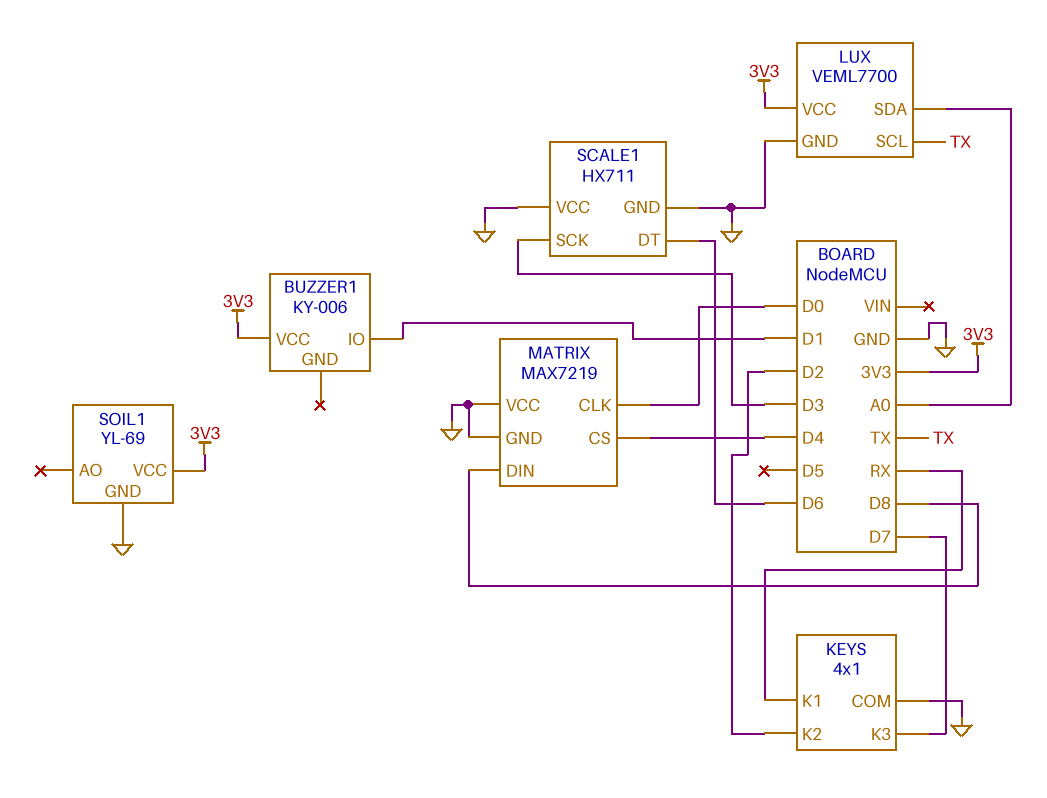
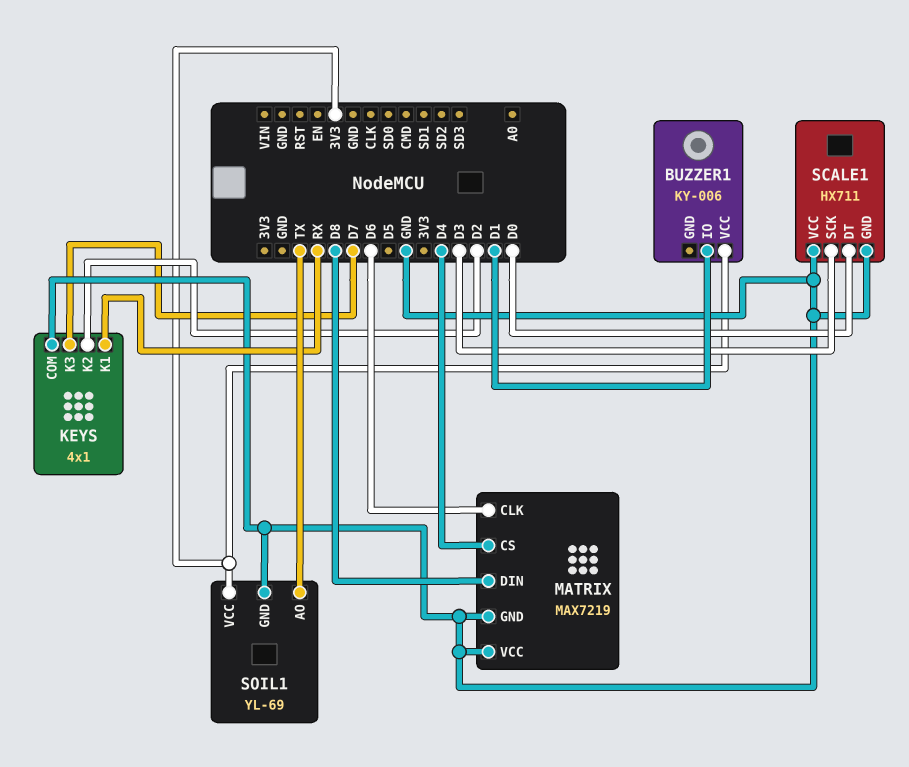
LUX: VEML7700 -> none
LUX pin GND: GND -> none
LUX pin SCL: TX -> none
LUX pin SDA: A0 -> none
LUX pin VCC: 3V3 -> none
MATRIX pin CLK: D0 -> D6
SCALE1 pin DT: D6 -> D0
SOIL1 pin AO: none -> TX

